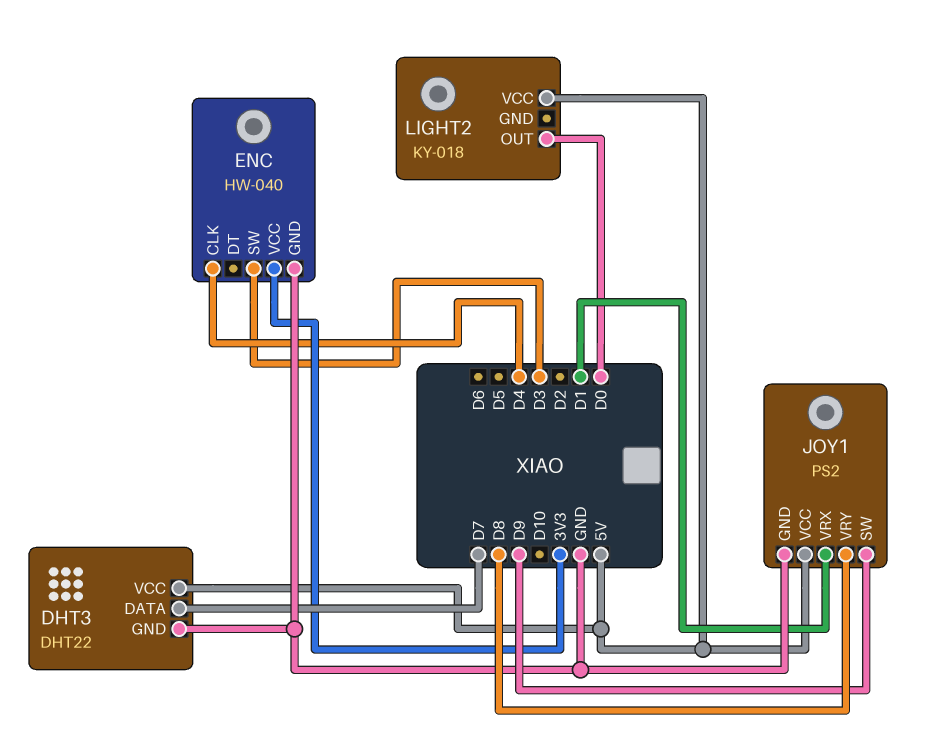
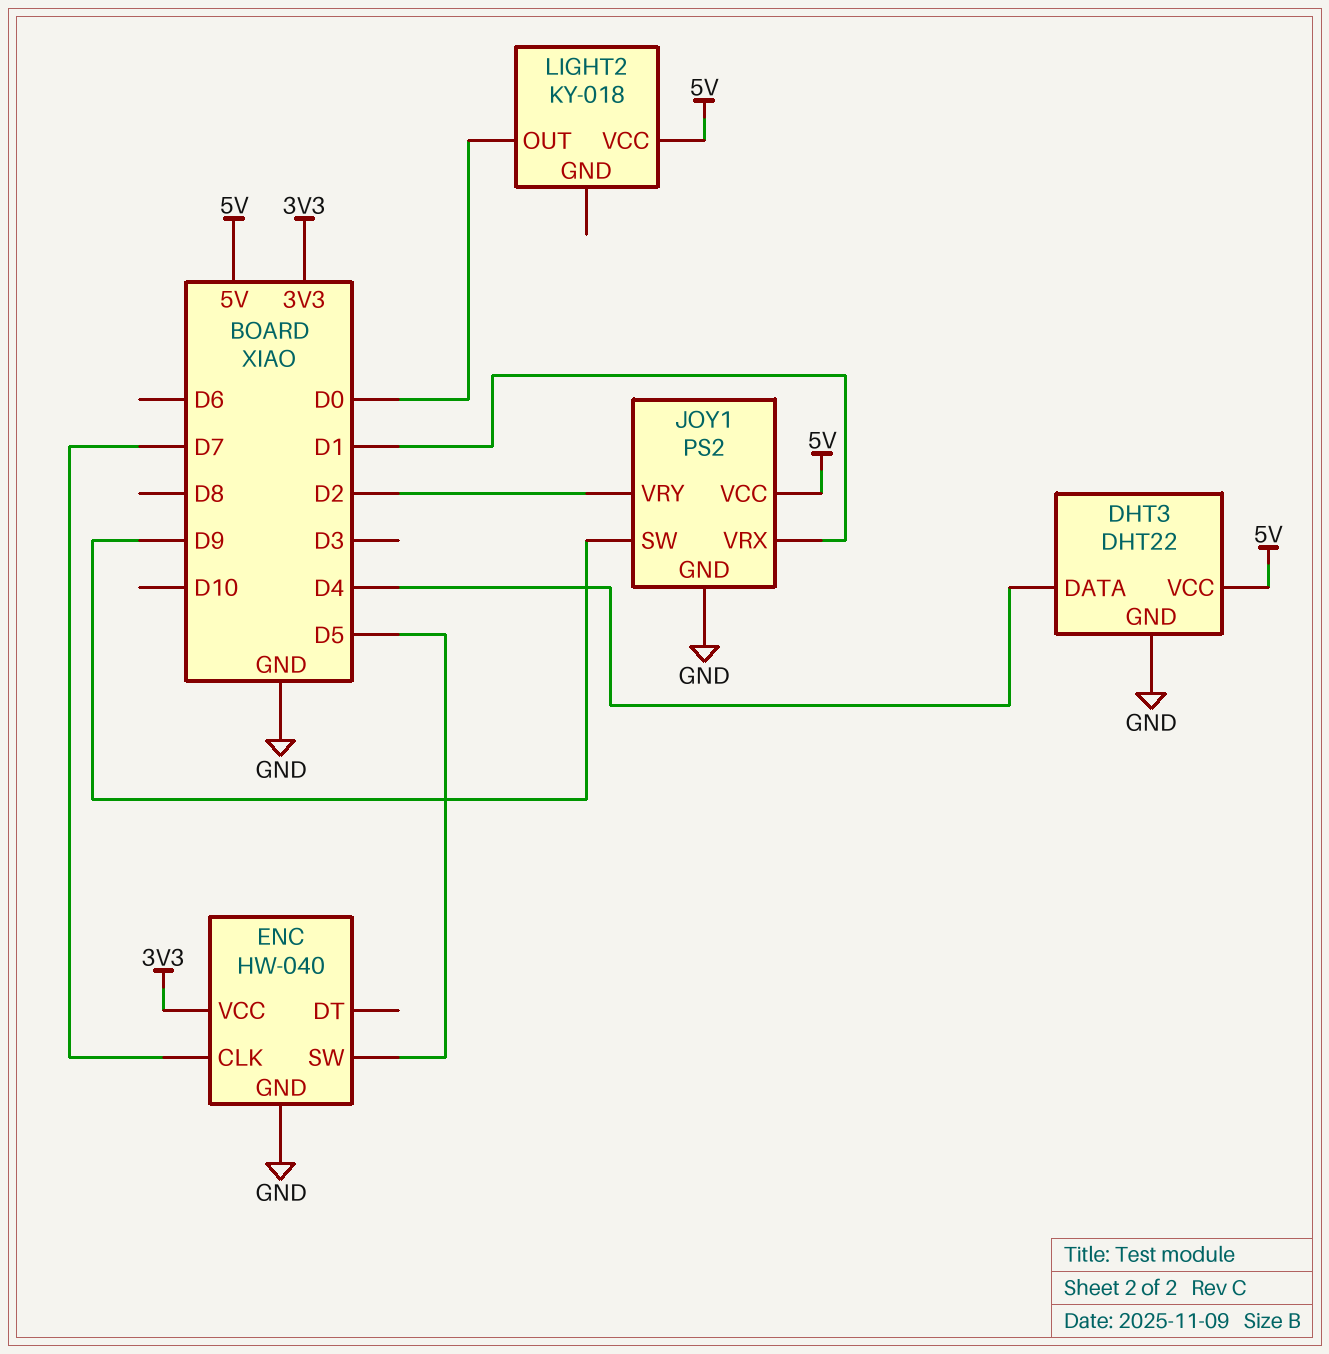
DHT3 pin DATA: D7 -> D4
ENC pin CLK: D4 -> D7
ENC pin SW: D3 -> D5
JOY1 pin VRY: D8 -> D2

